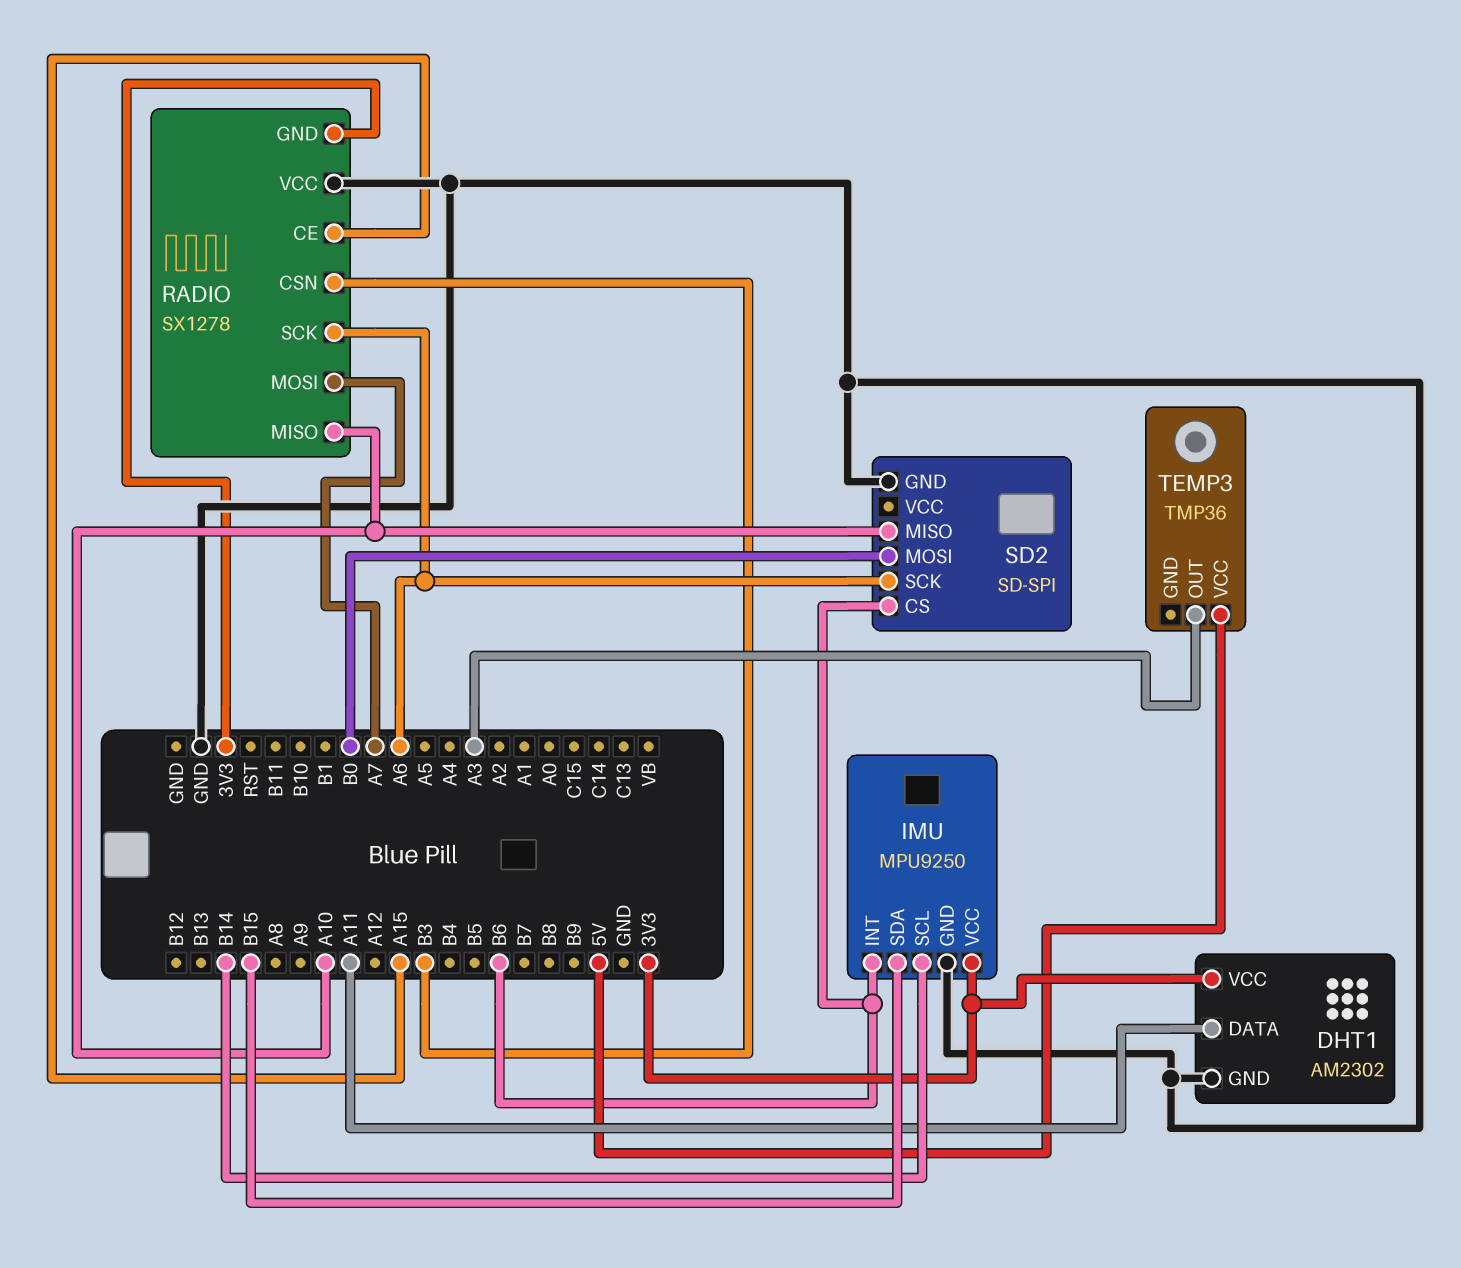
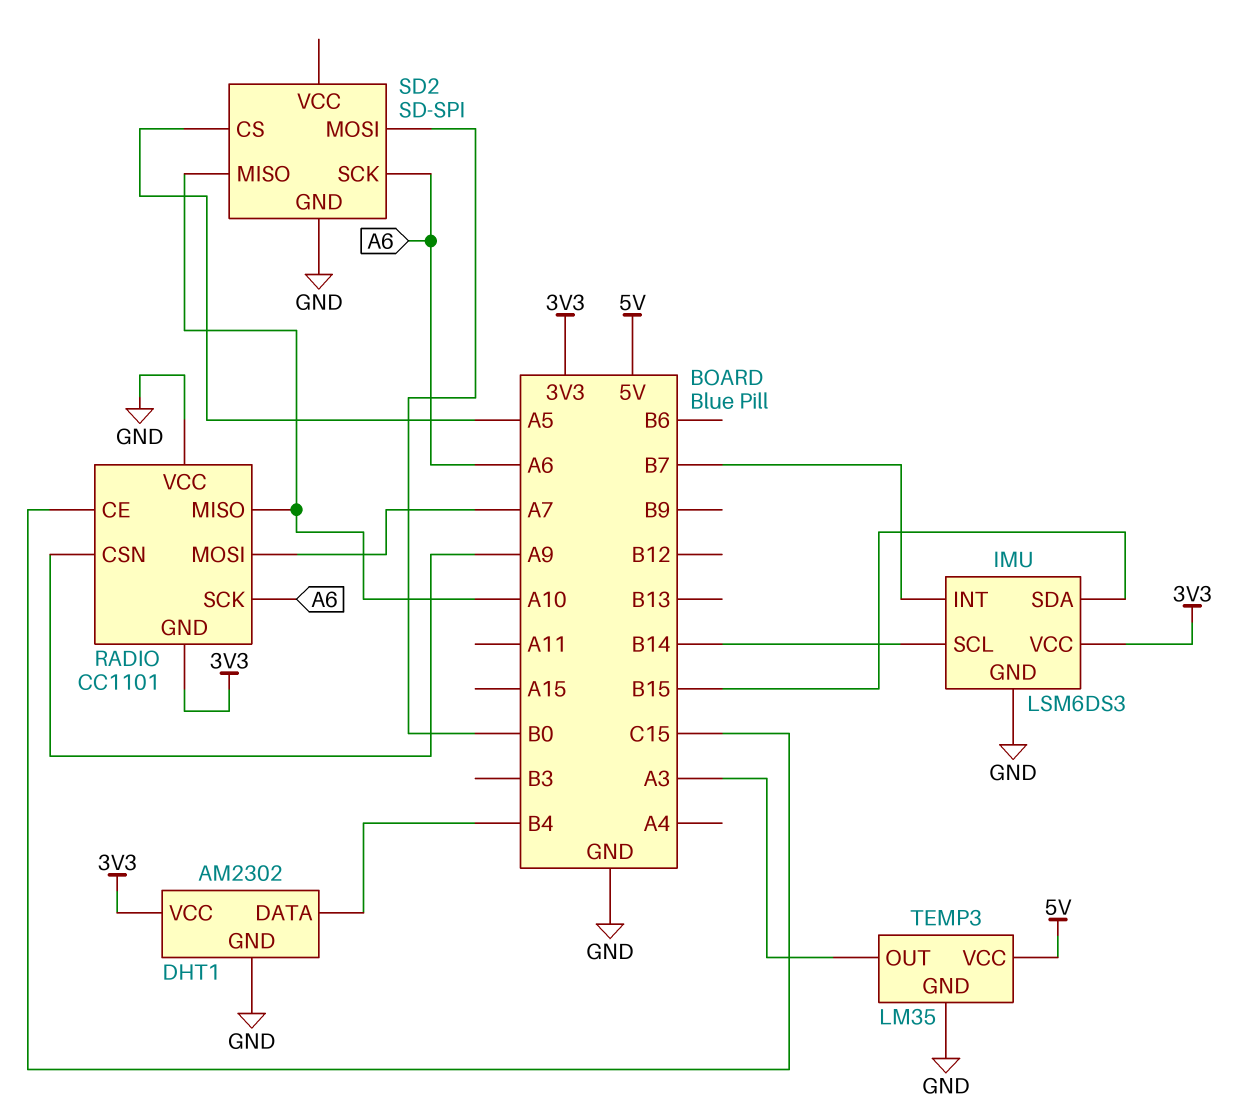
DHT1 pin DATA: A11 -> B4
IMU: MPU9250 -> LSM6DS3
IMU pin INT: B6 -> B7
RADIO: SX1278 -> CC1101
RADIO pin CE: A15 -> C15
RADIO pin CSN: B3 -> A9
SD2 pin CS: B6 -> A5
TEMP3: TMP36 -> LM35
TEMP3 pin GND: none -> GND

